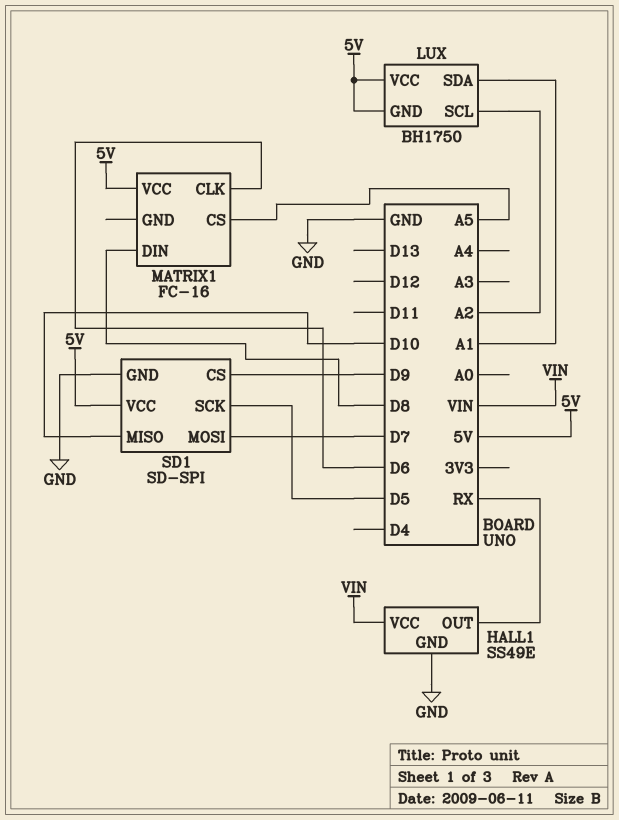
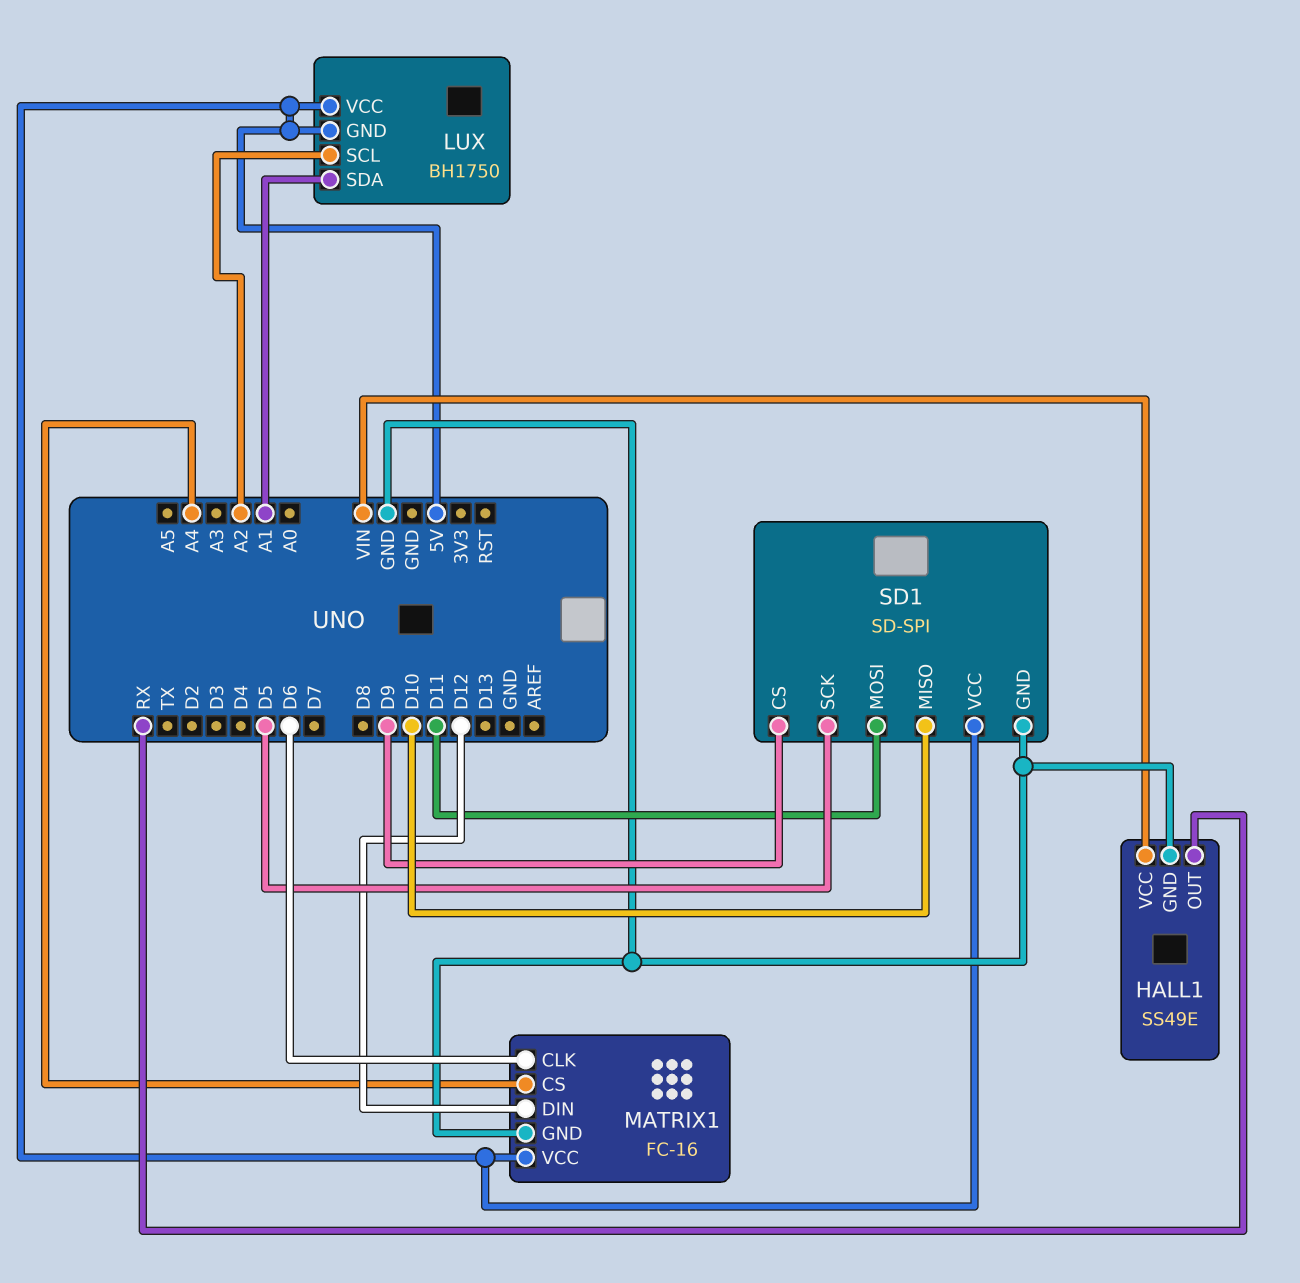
MATRIX1 pin CS: A5 -> A4
MATRIX1 pin DIN: D8 -> D12
MATRIX1 pin GND: none -> GND
SD1 pin MOSI: D7 -> D11

